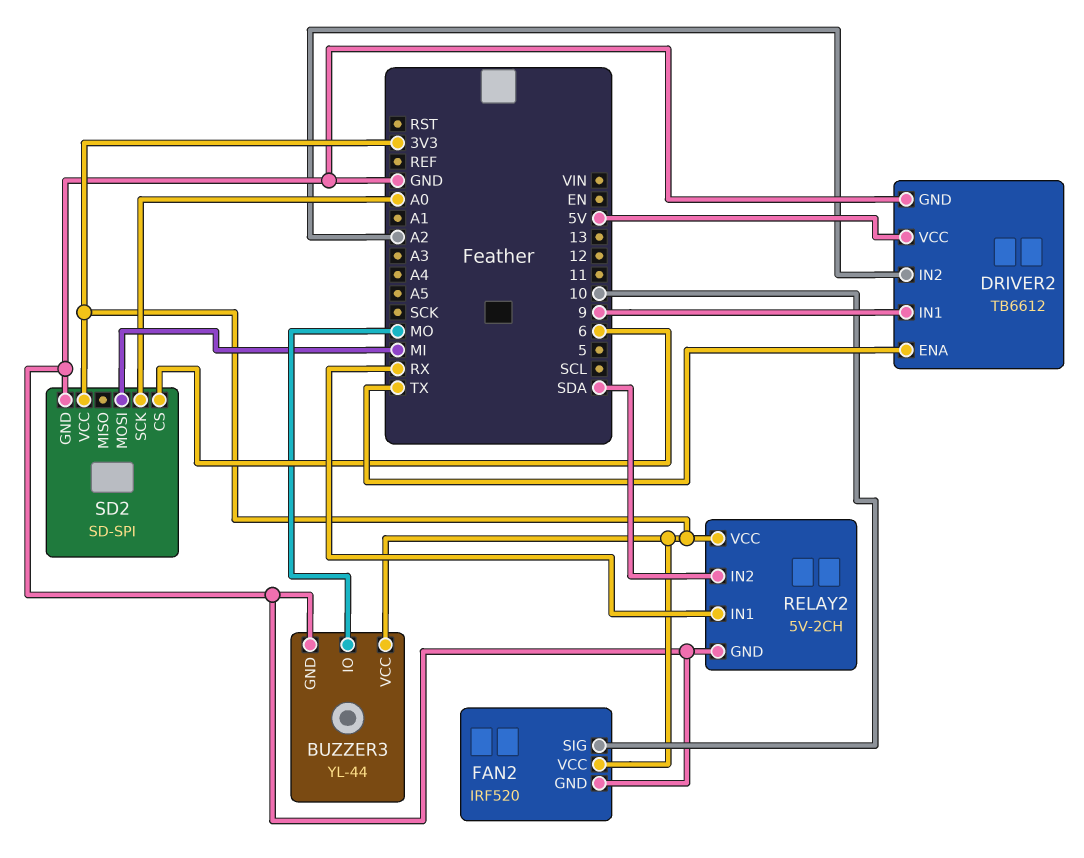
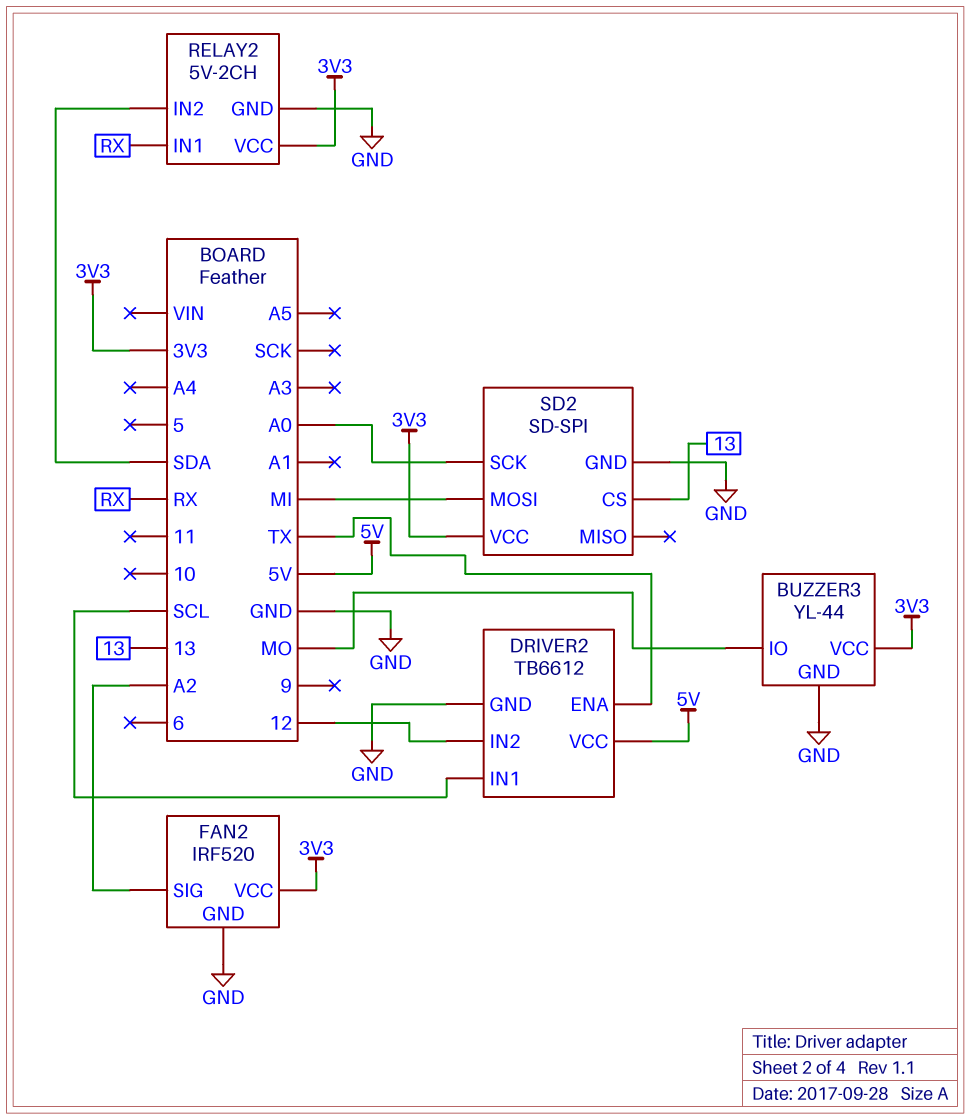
DRIVER2 pin IN1: 9 -> SCL
DRIVER2 pin IN2: A2 -> 12
FAN2 pin SIG: 10 -> A2
SD2 pin CS: 6 -> 13

